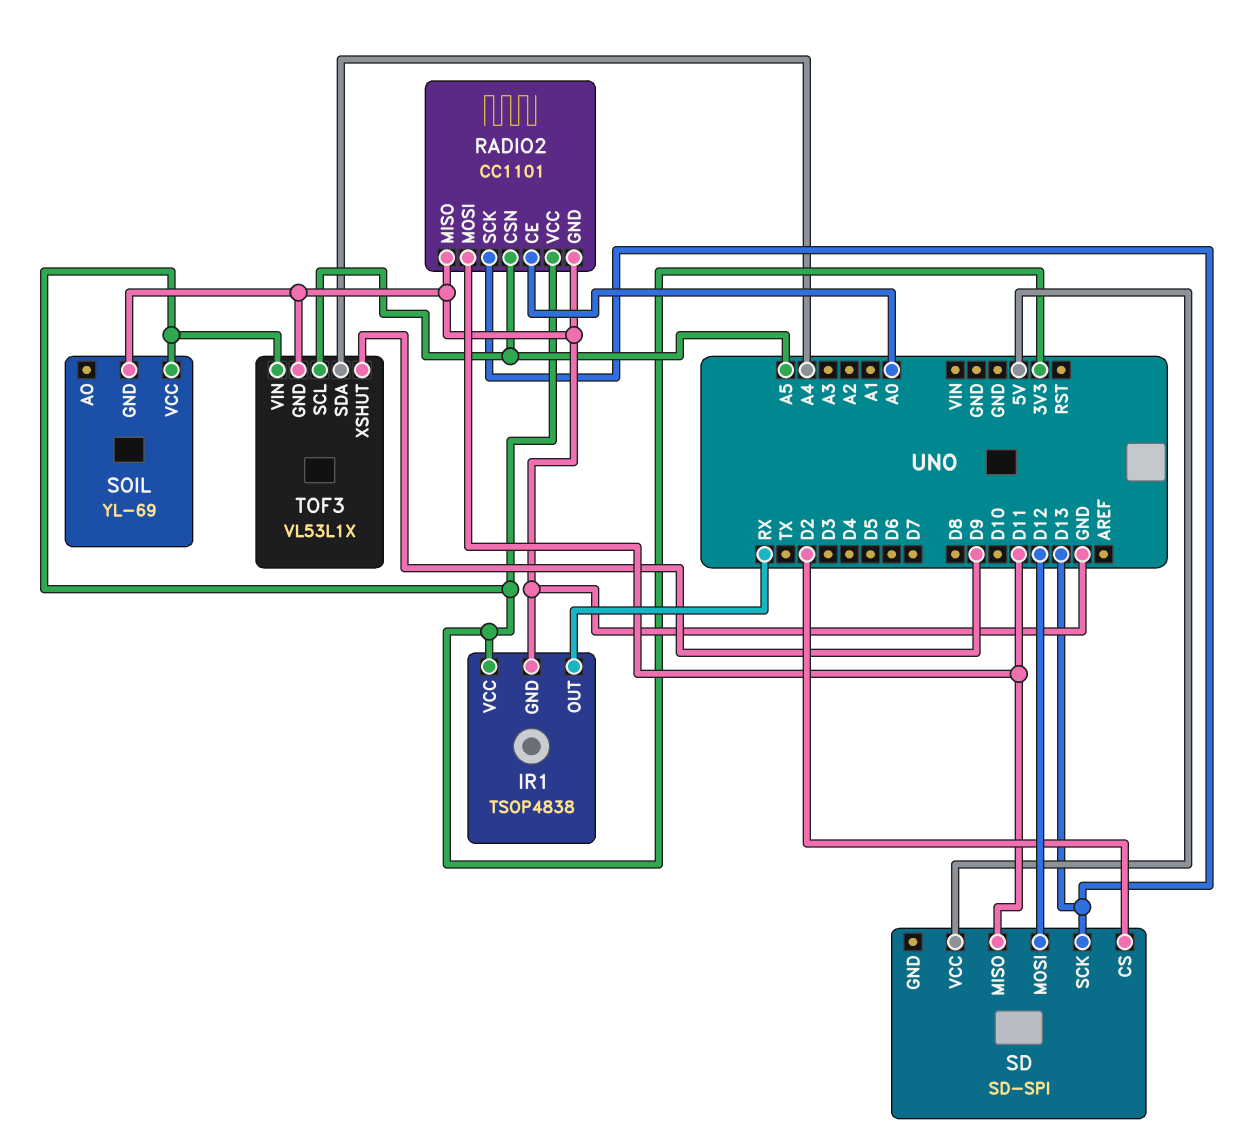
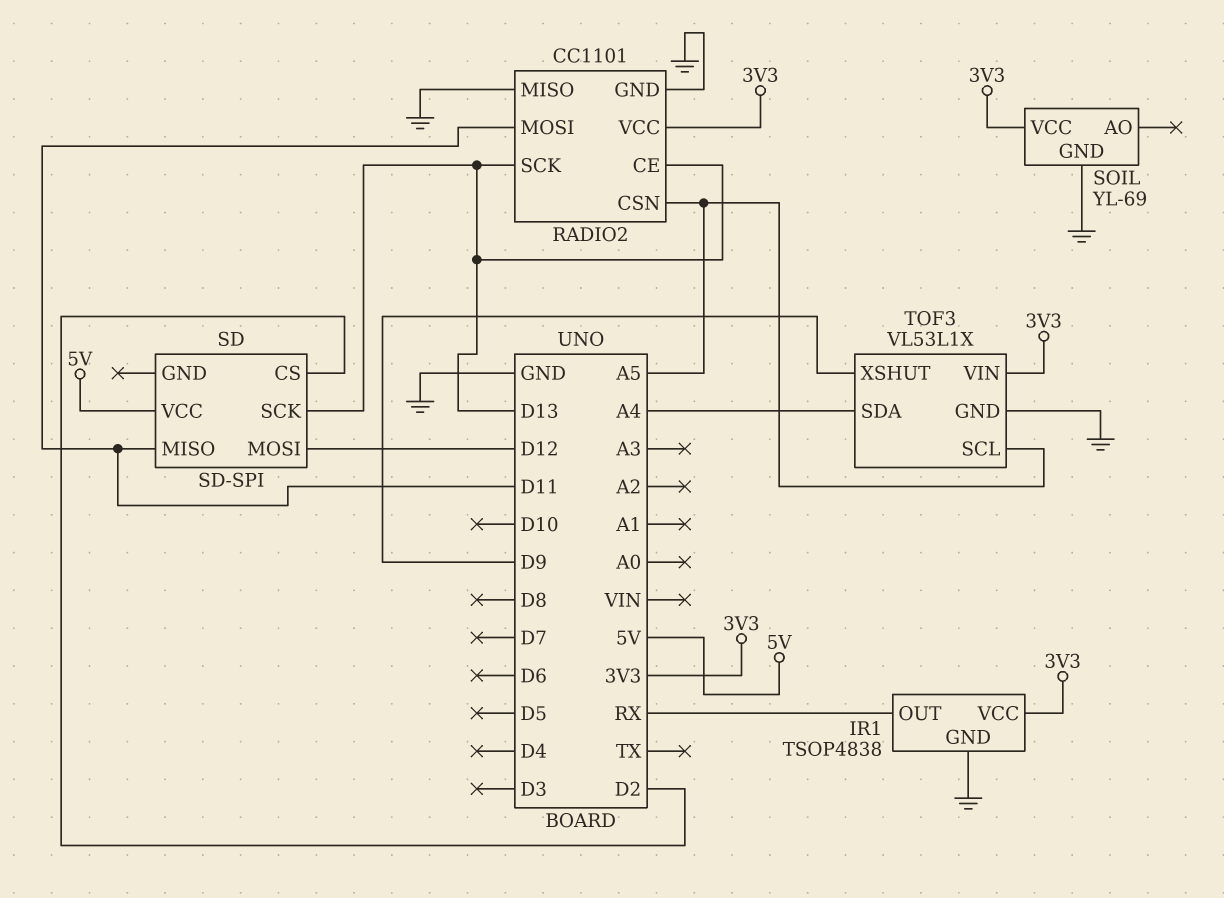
RADIO2 pin CE: A0 -> D13

